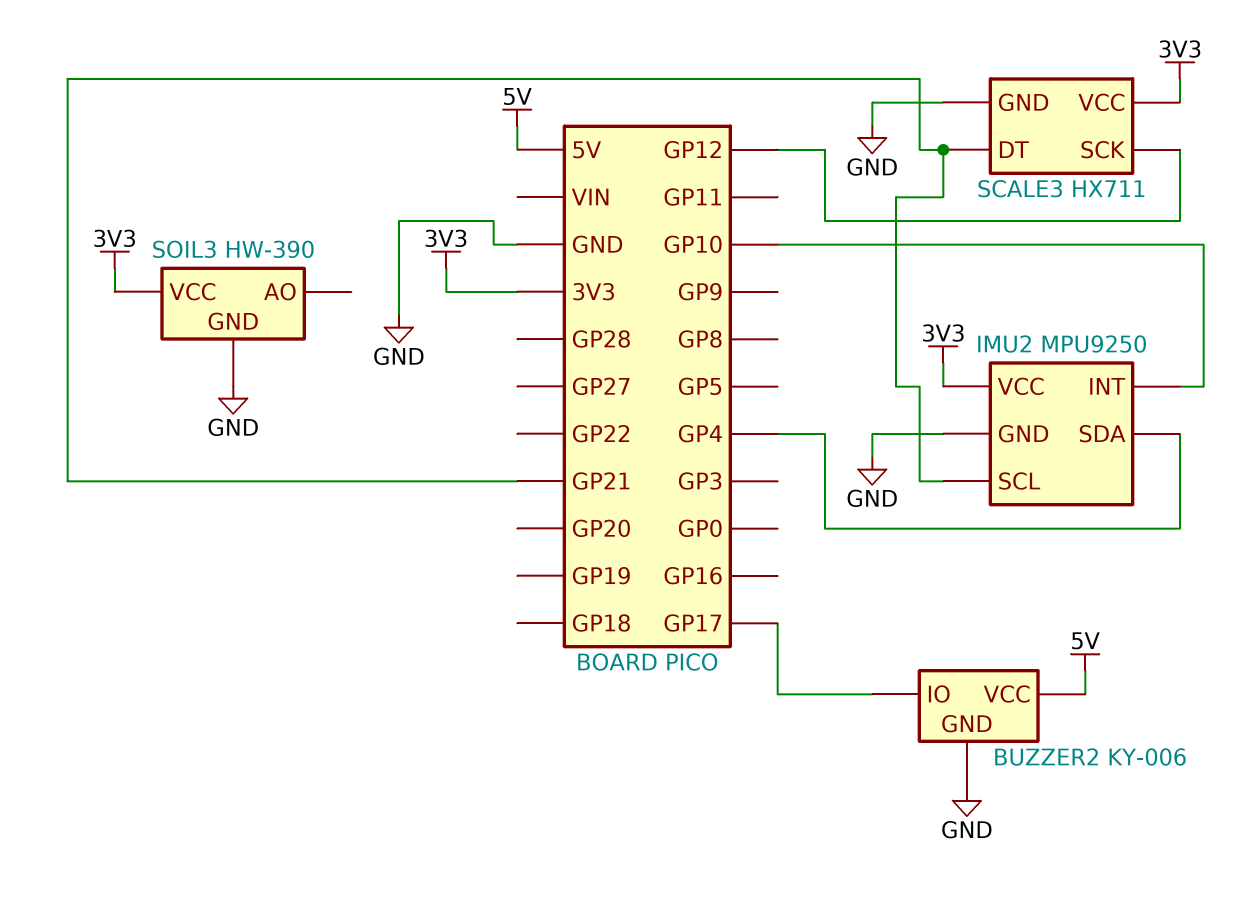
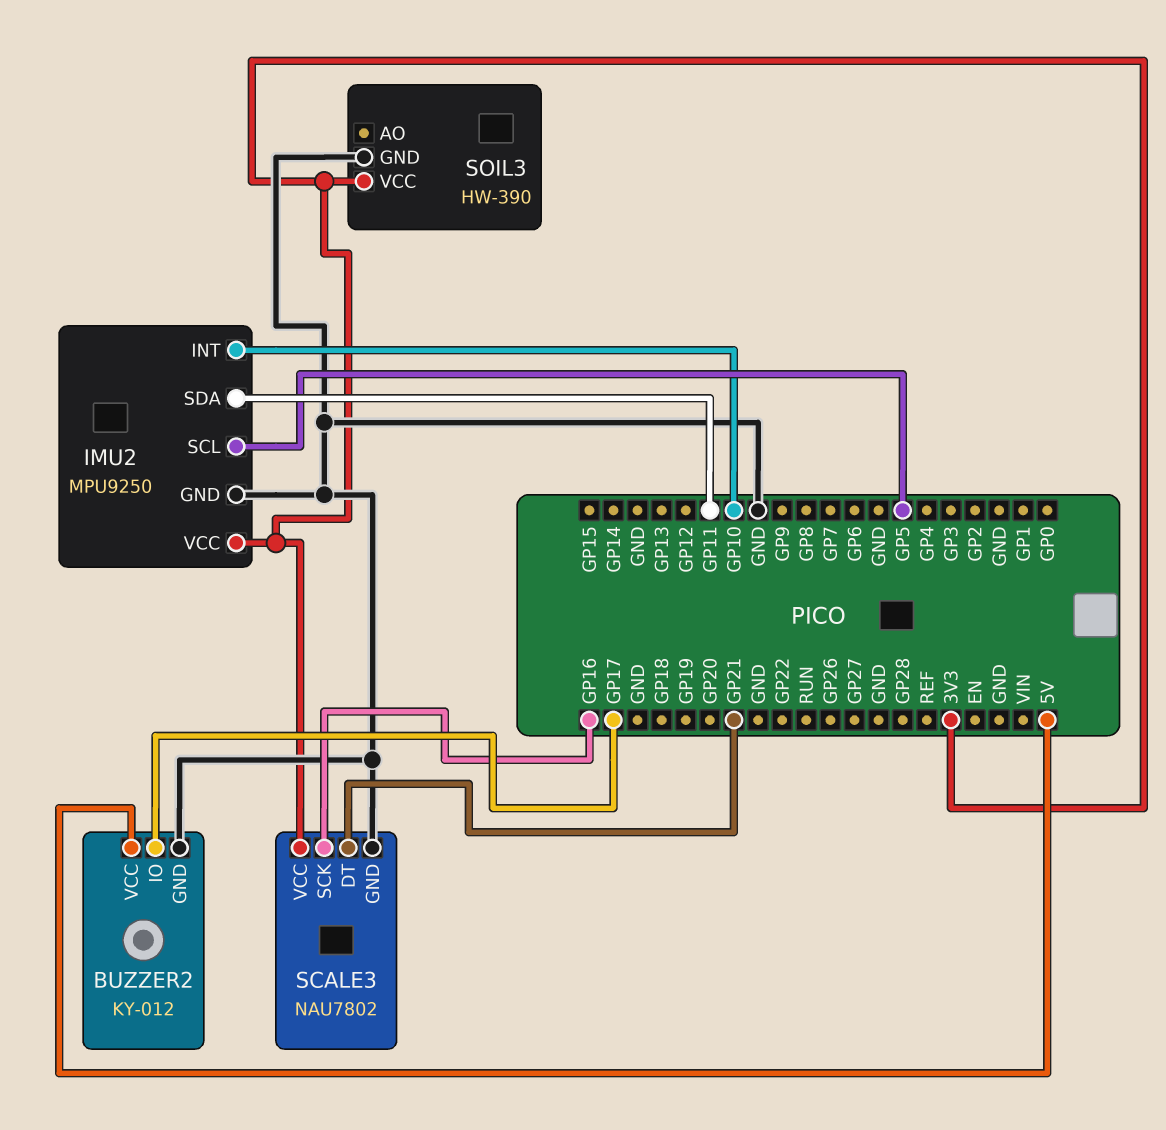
BUZZER2: KY-006 -> KY-012
IMU2 pin SCL: GP21 -> GP5
IMU2 pin SDA: GP4 -> GP11
SCALE3: HX711 -> NAU7802
SCALE3 pin SCK: GP12 -> GP16

